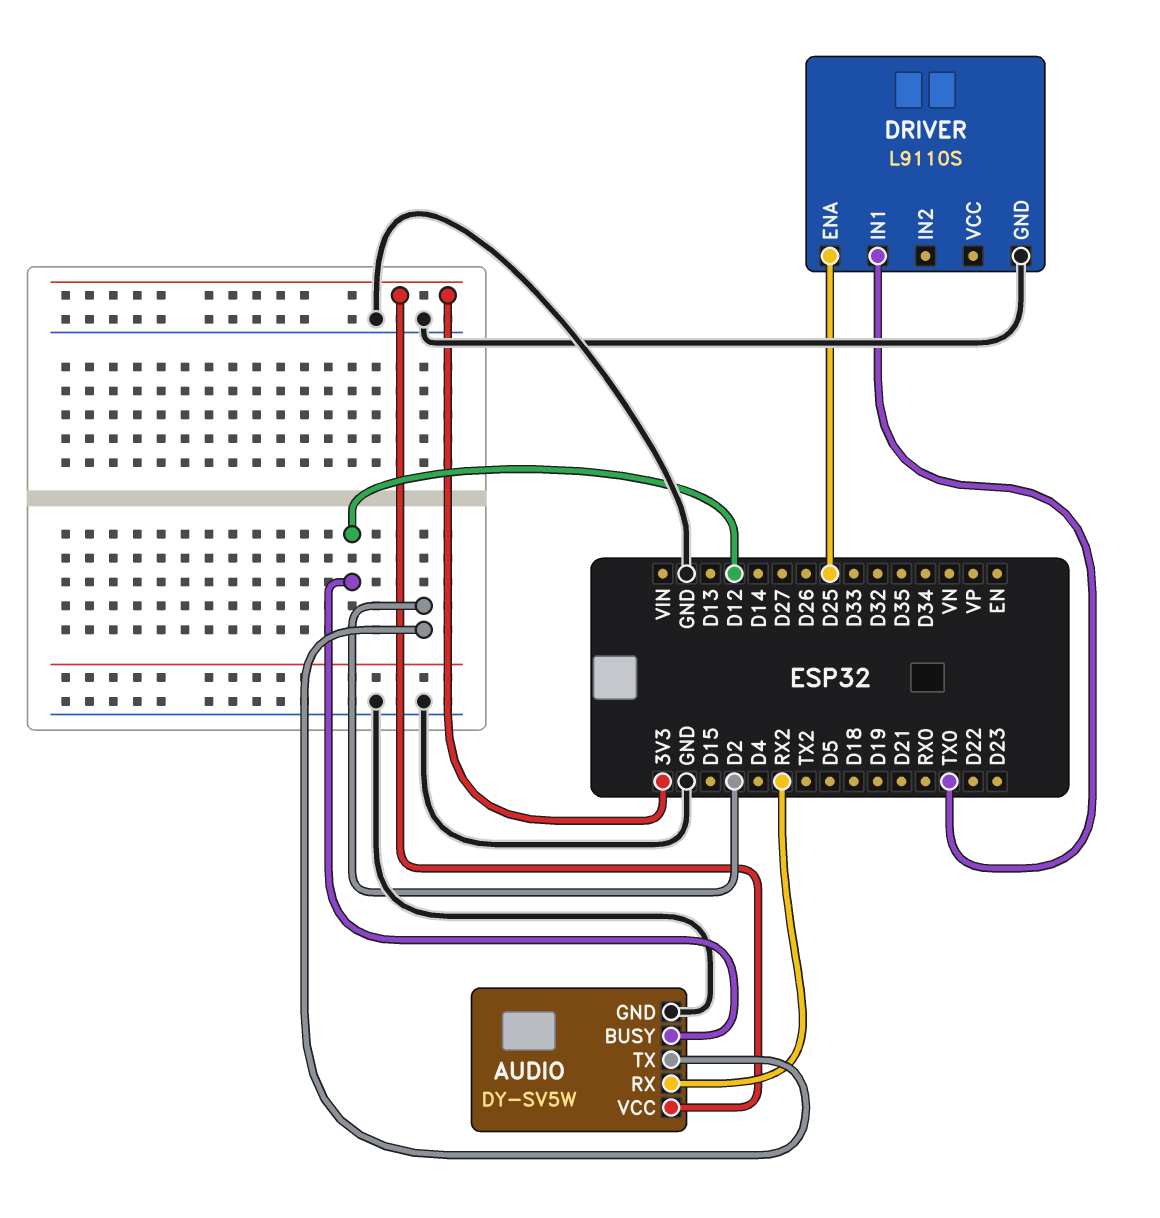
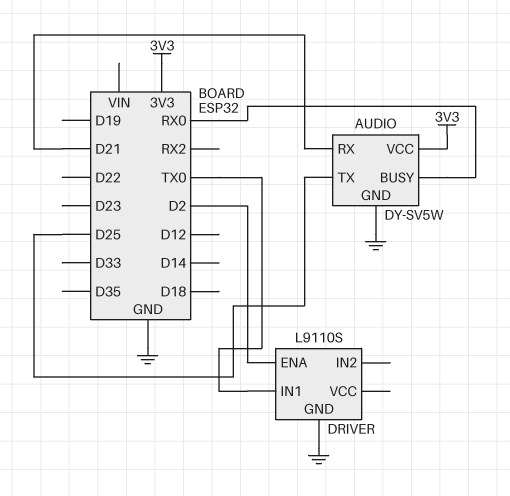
AUDIO pin BUSY: D12 -> RX0
AUDIO pin RX: RX2 -> D21
AUDIO pin TX: D2 -> D25
DRIVER pin ENA: D25 -> D2

